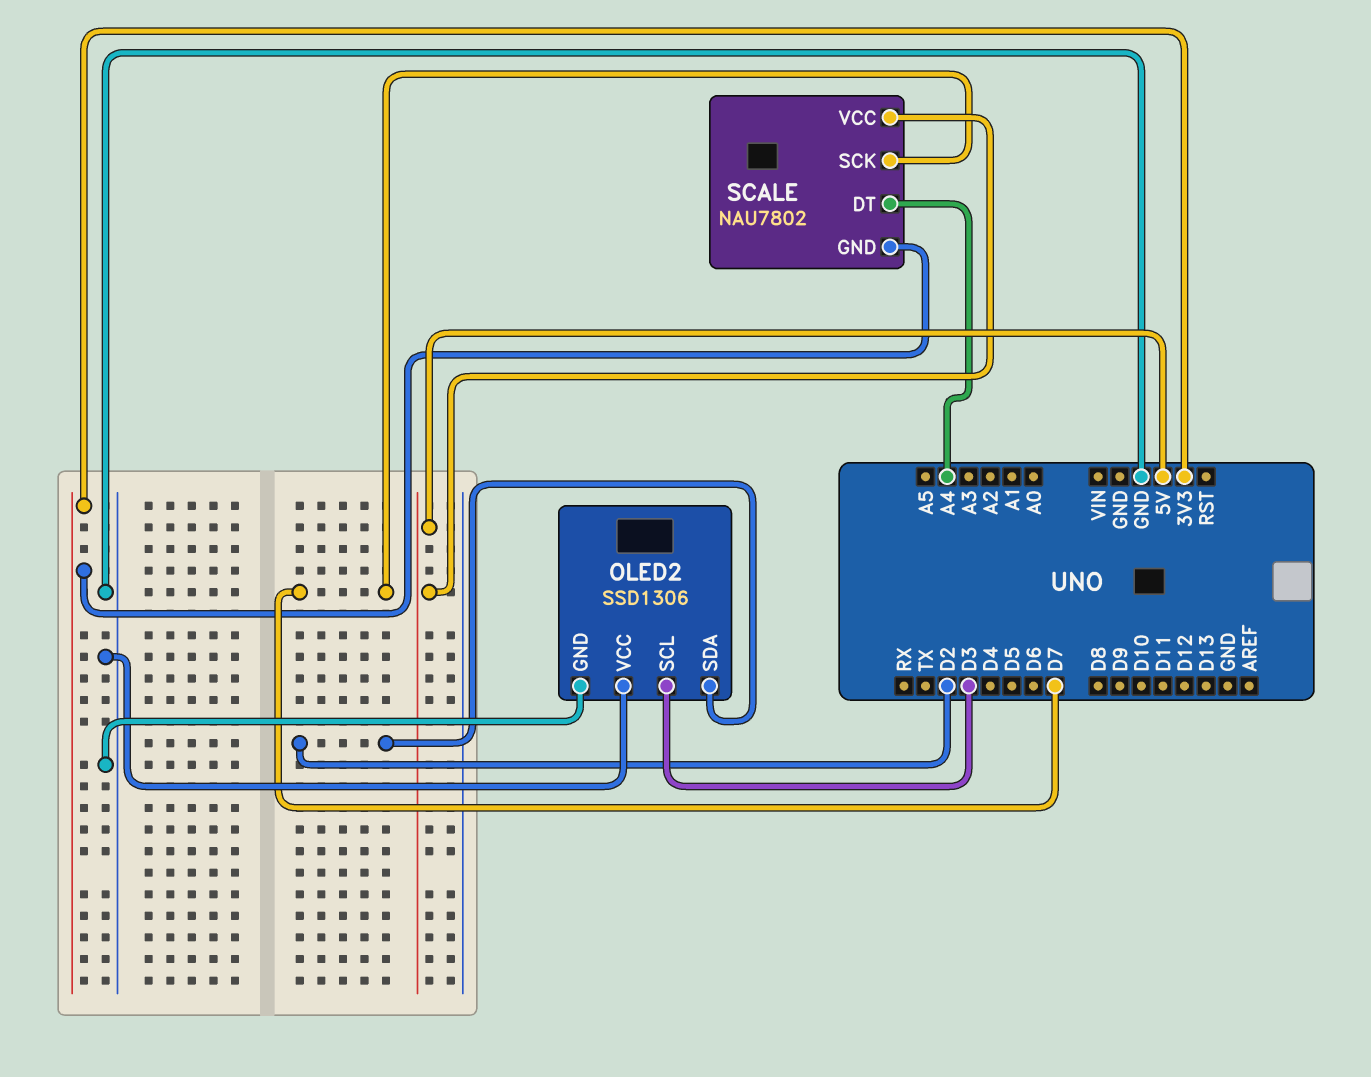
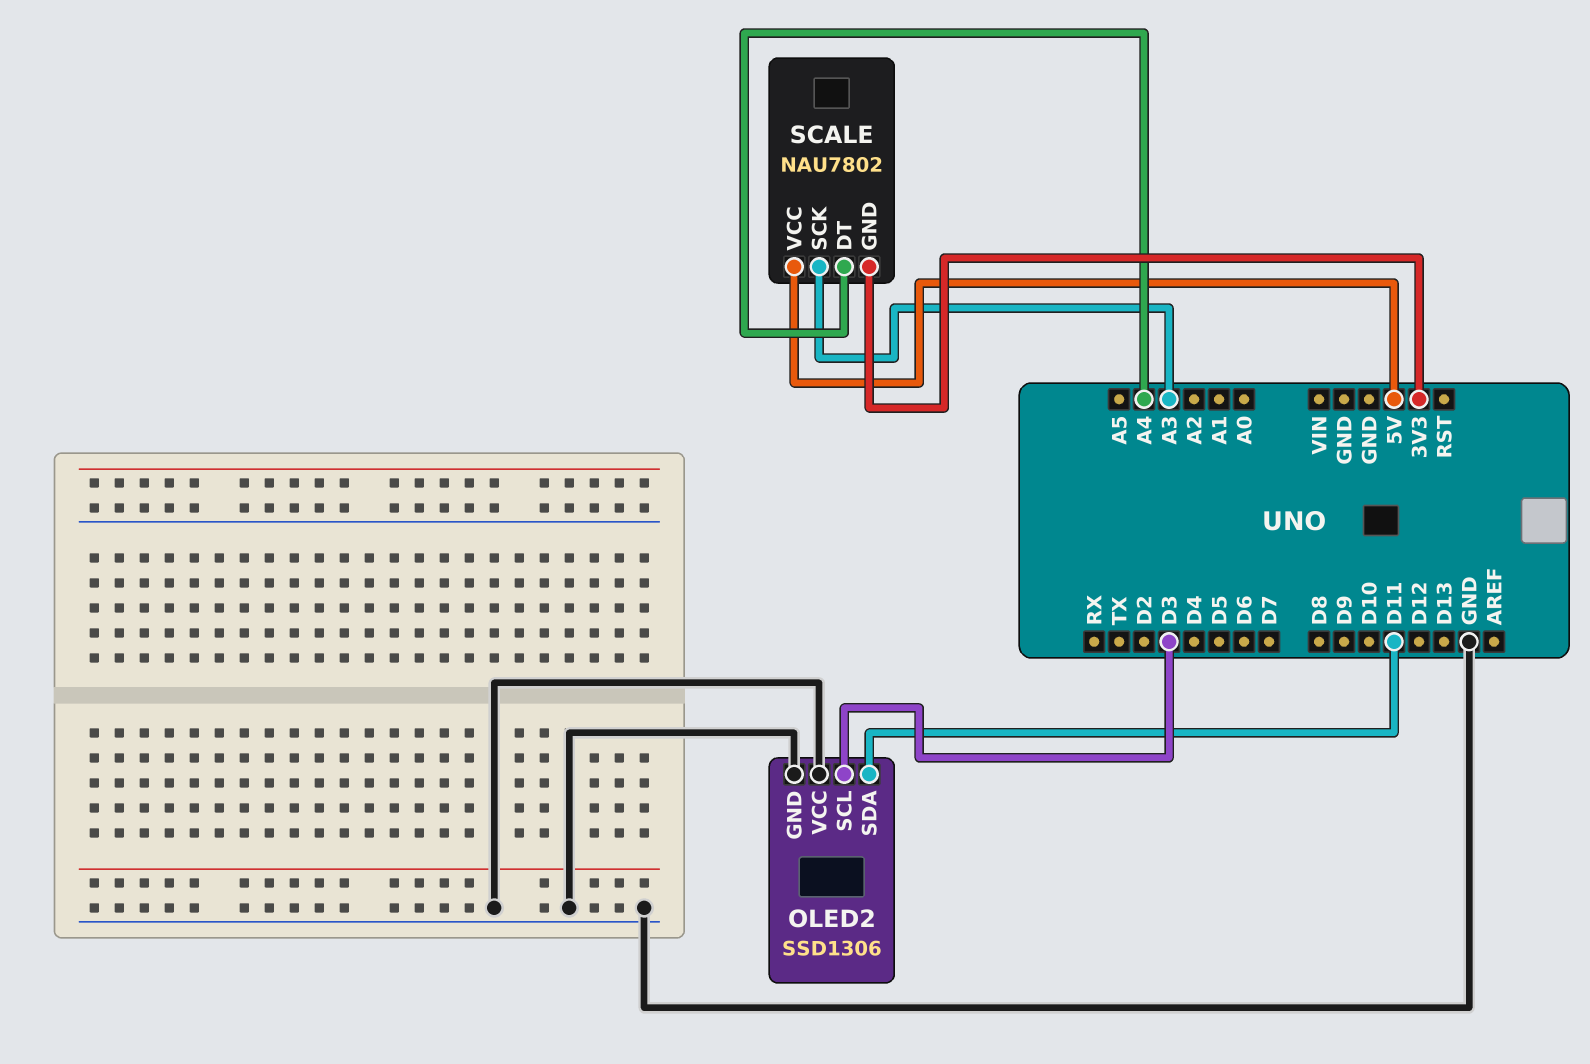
OLED2 pin SDA: D2 -> D11
SCALE pin SCK: D7 -> A3

